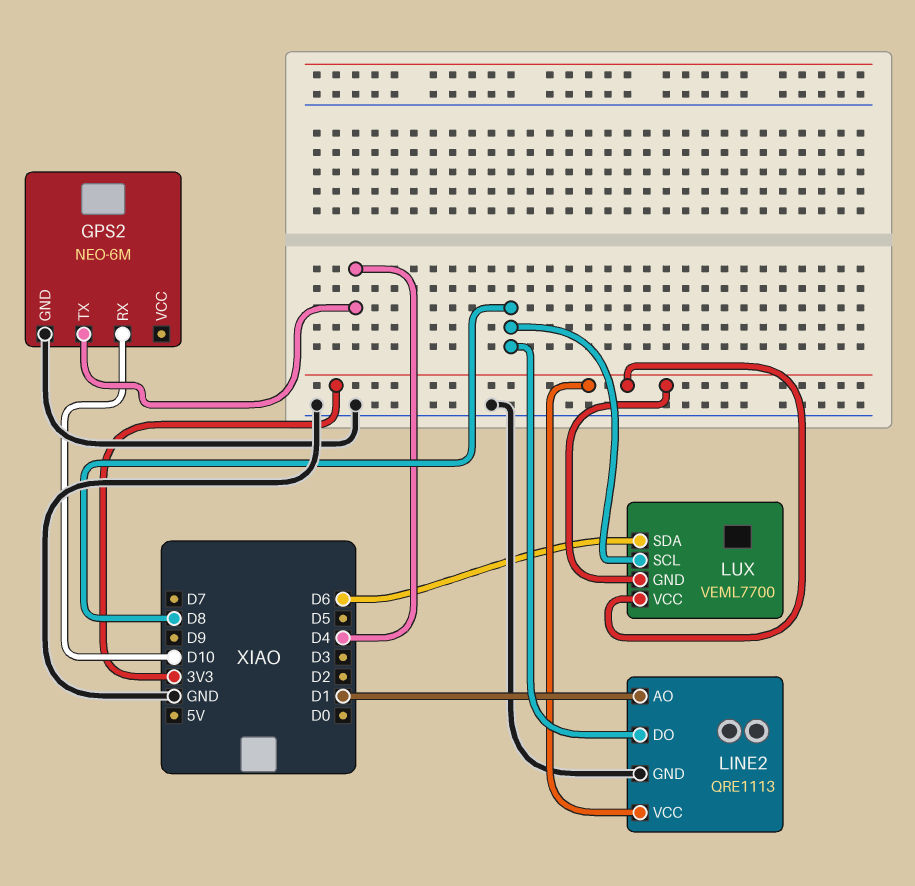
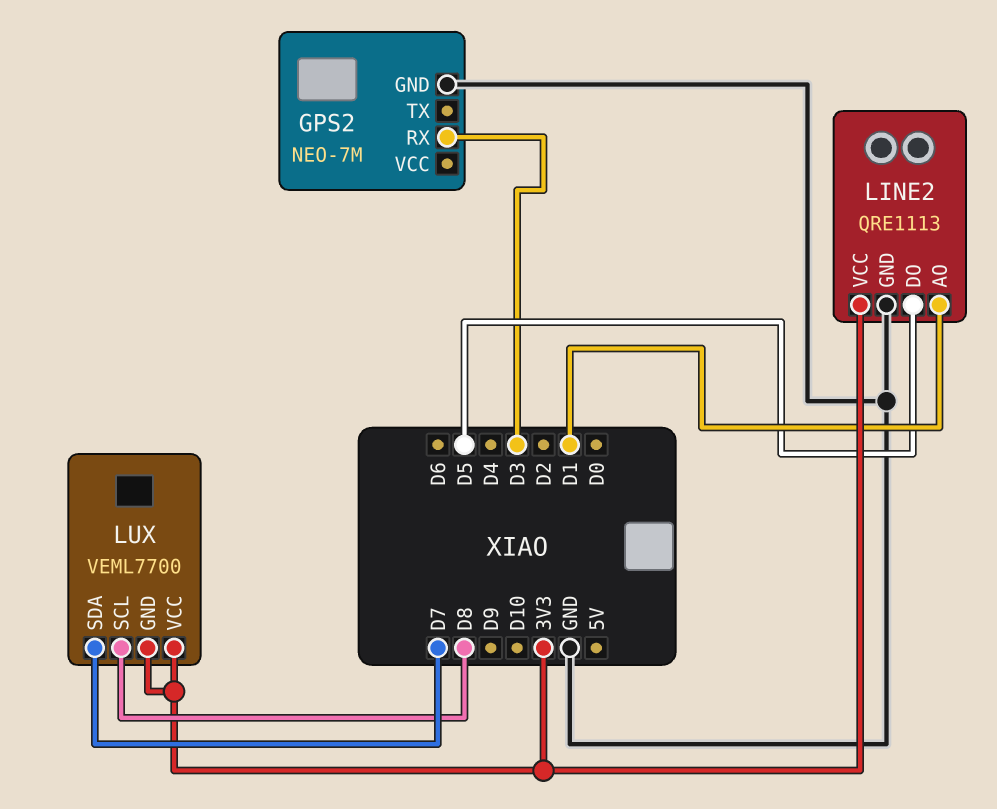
GPS2: NEO-6M -> NEO-7M
GPS2 pin RX: D10 -> D3
GPS2 pin TX: D4 -> none
LINE2 pin DO: D8 -> D5
LUX pin SDA: D6 -> D7

